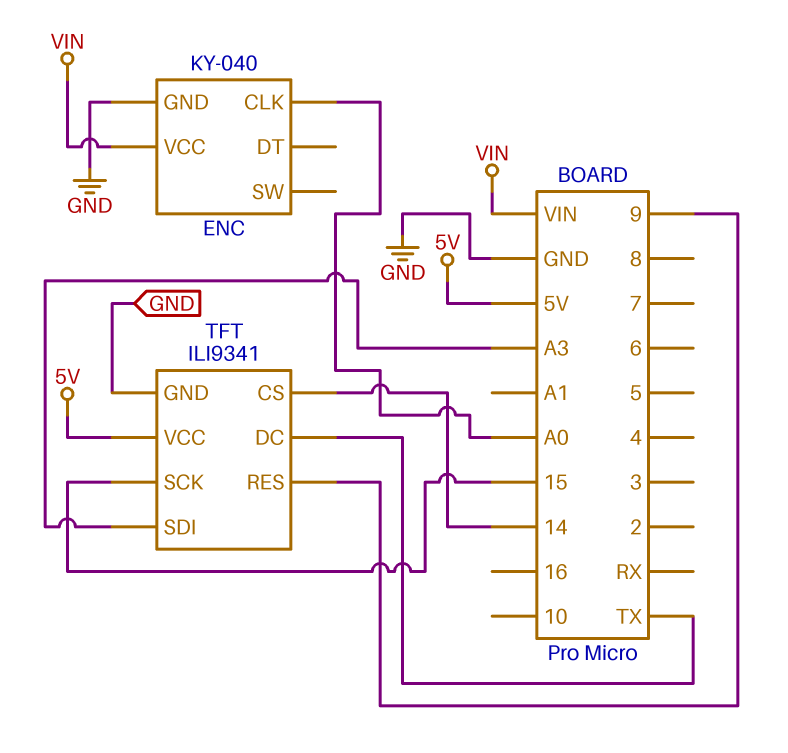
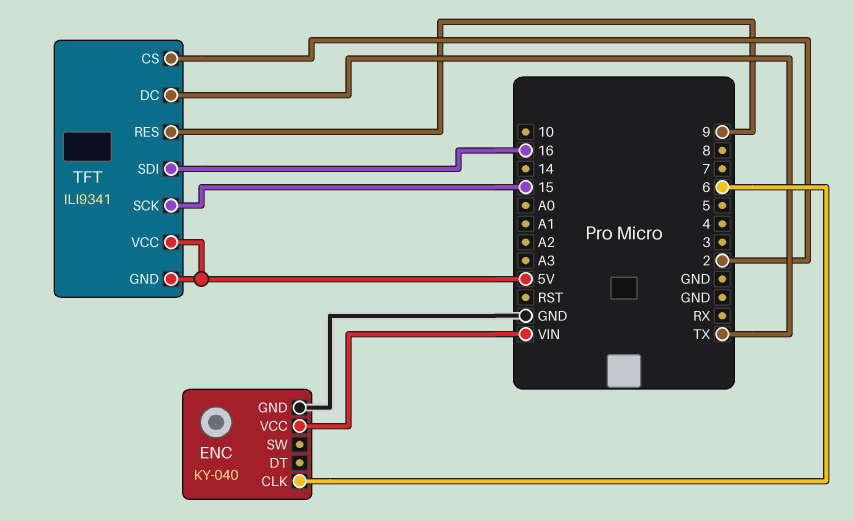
ENC pin CLK: A0 -> 6
TFT pin CS: 14 -> 2
TFT pin GND: GND -> 5V
TFT pin SDI: A3 -> 16

